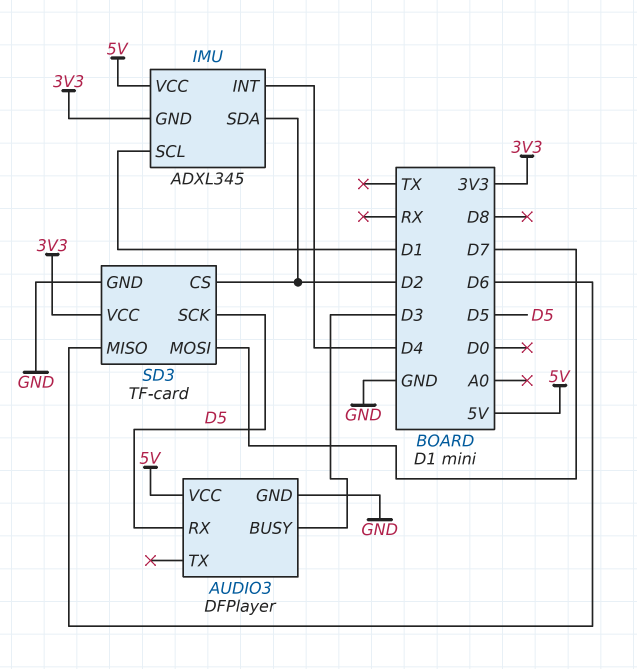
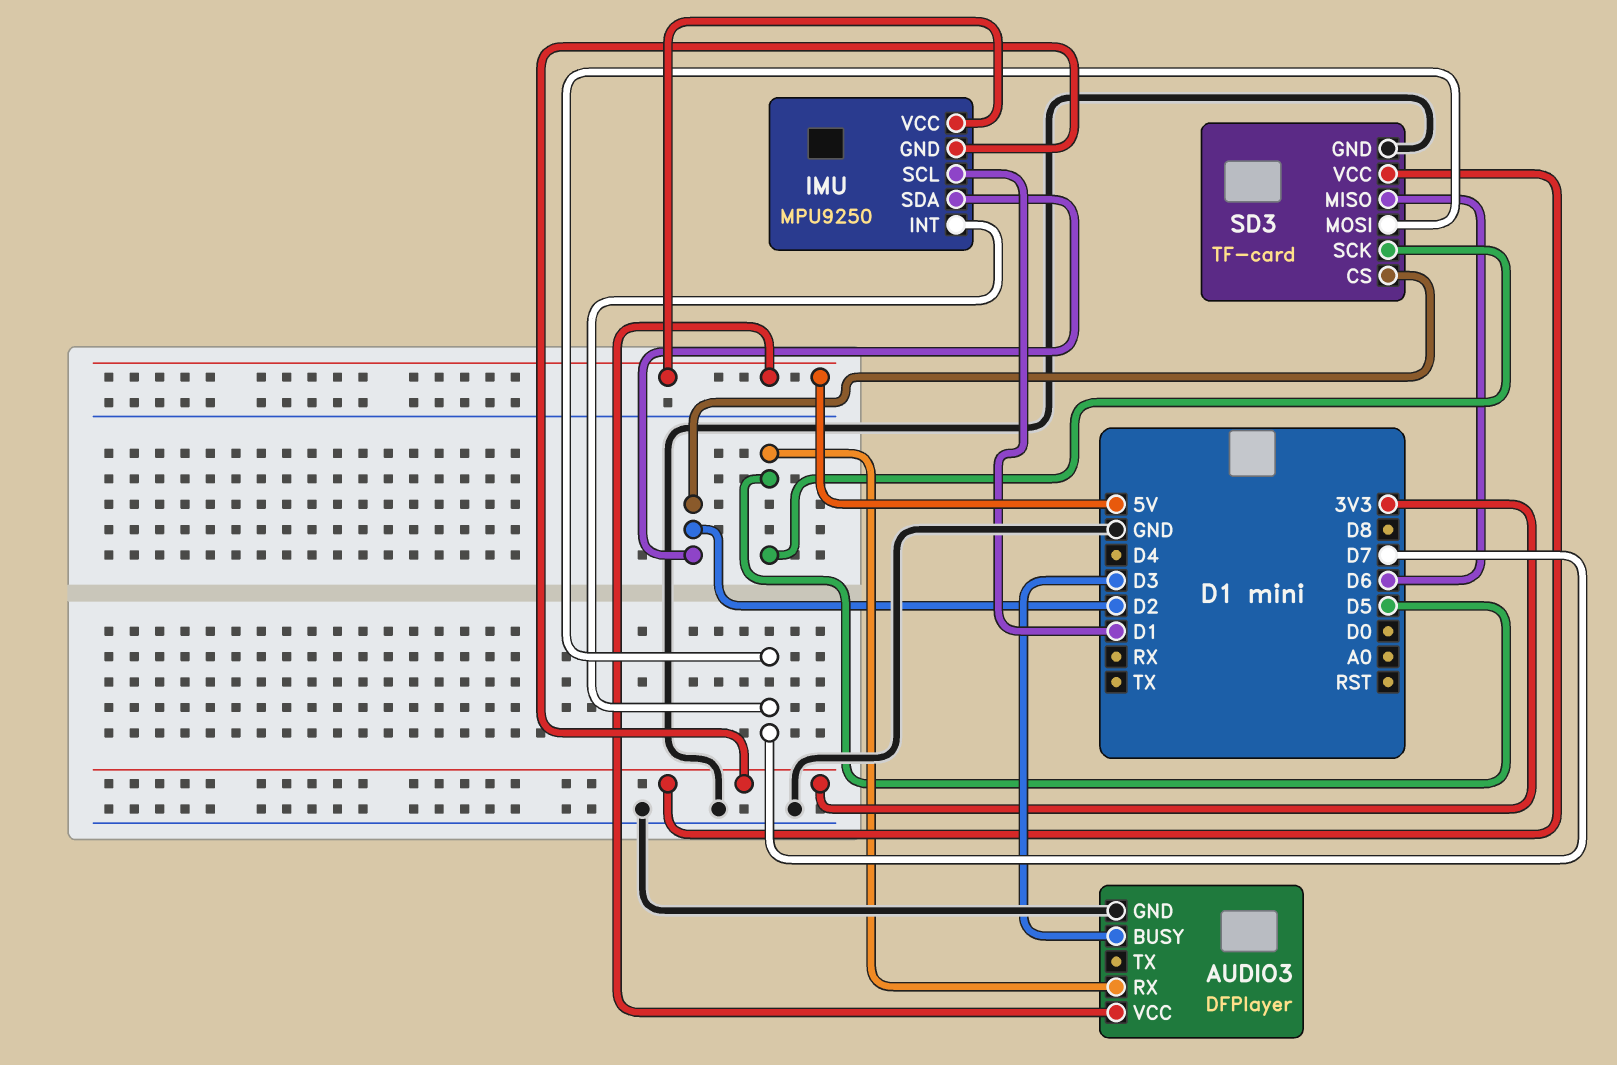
IMU: ADXL345 -> MPU9250
IMU pin INT: D4 -> D7

